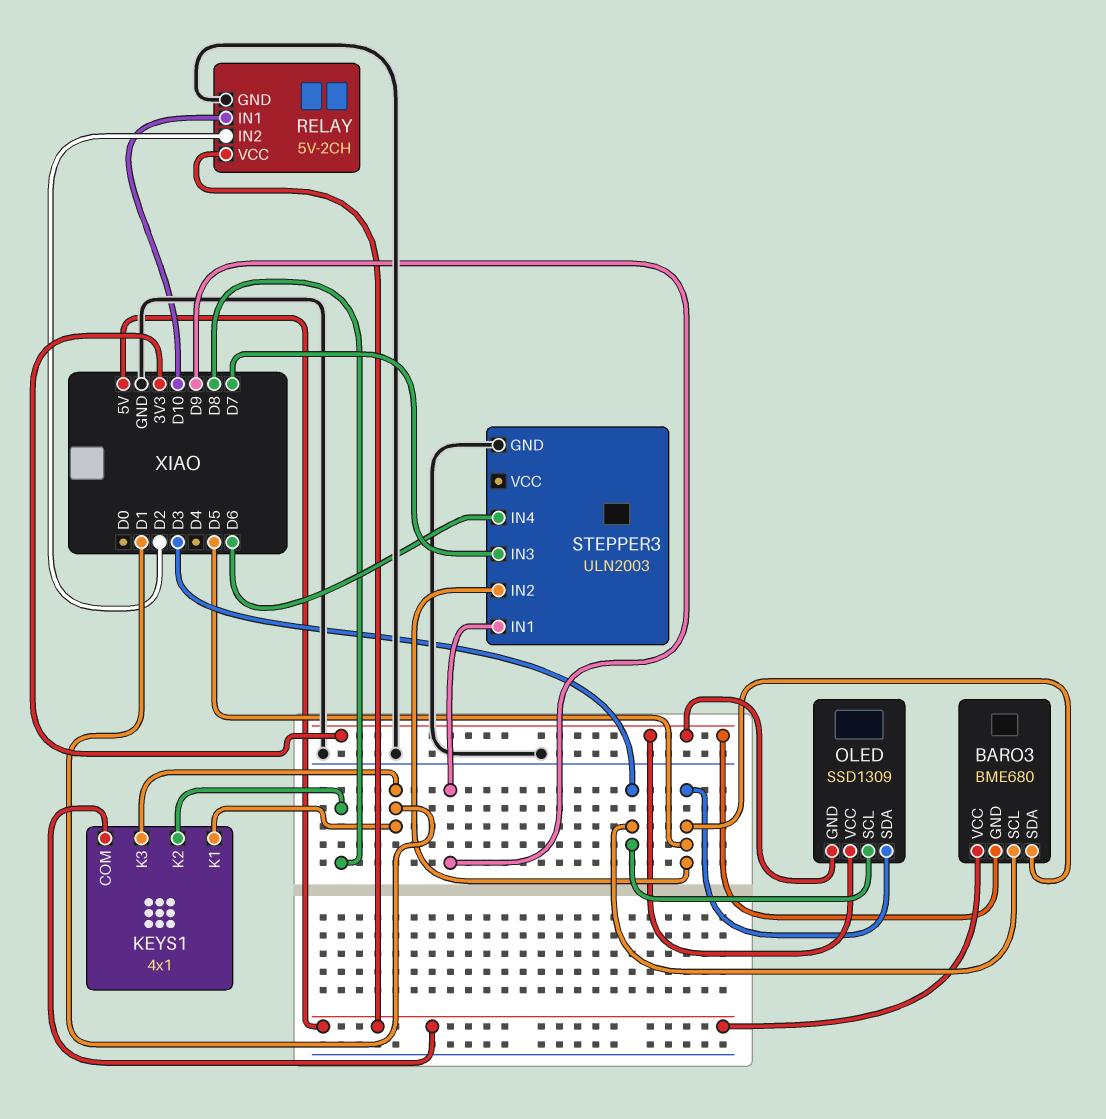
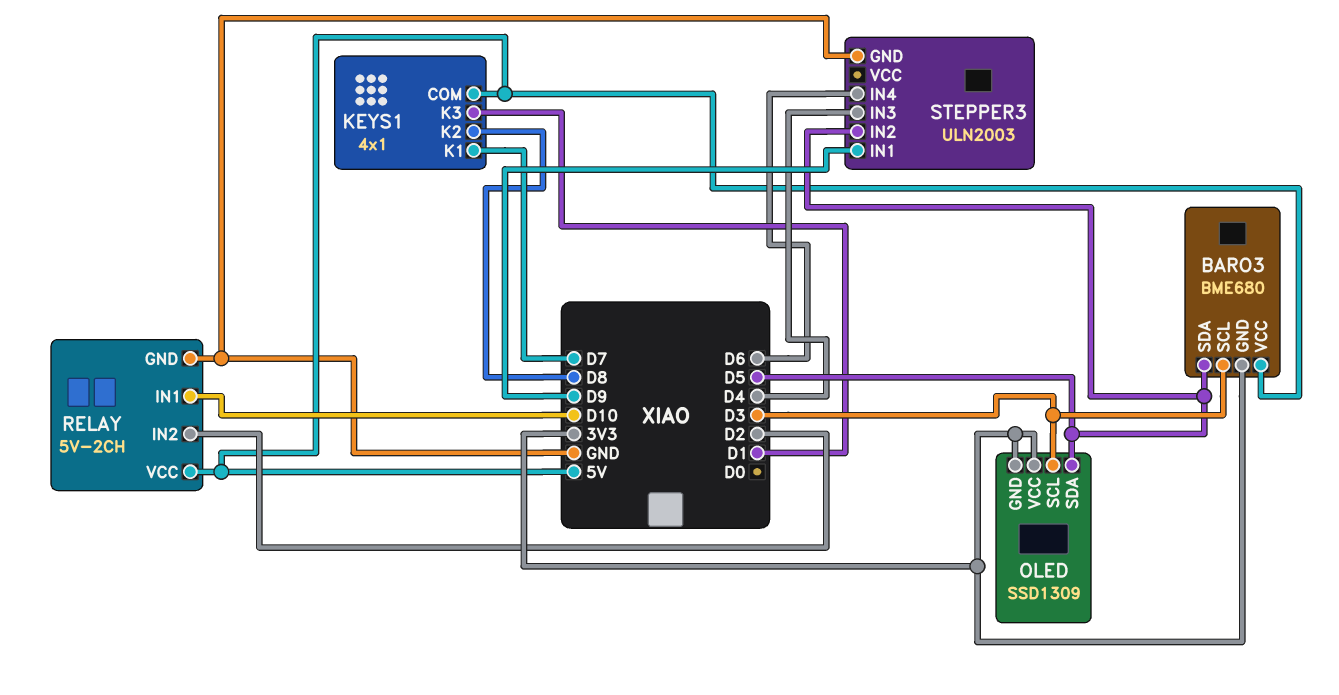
KEYS1 pin K1: D1 -> D7
STEPPER3 pin IN3: D7 -> D4

